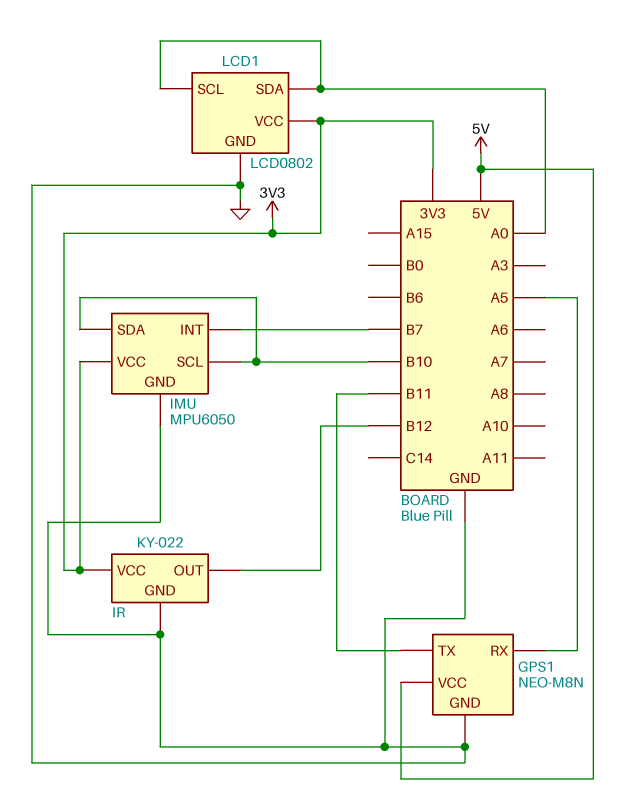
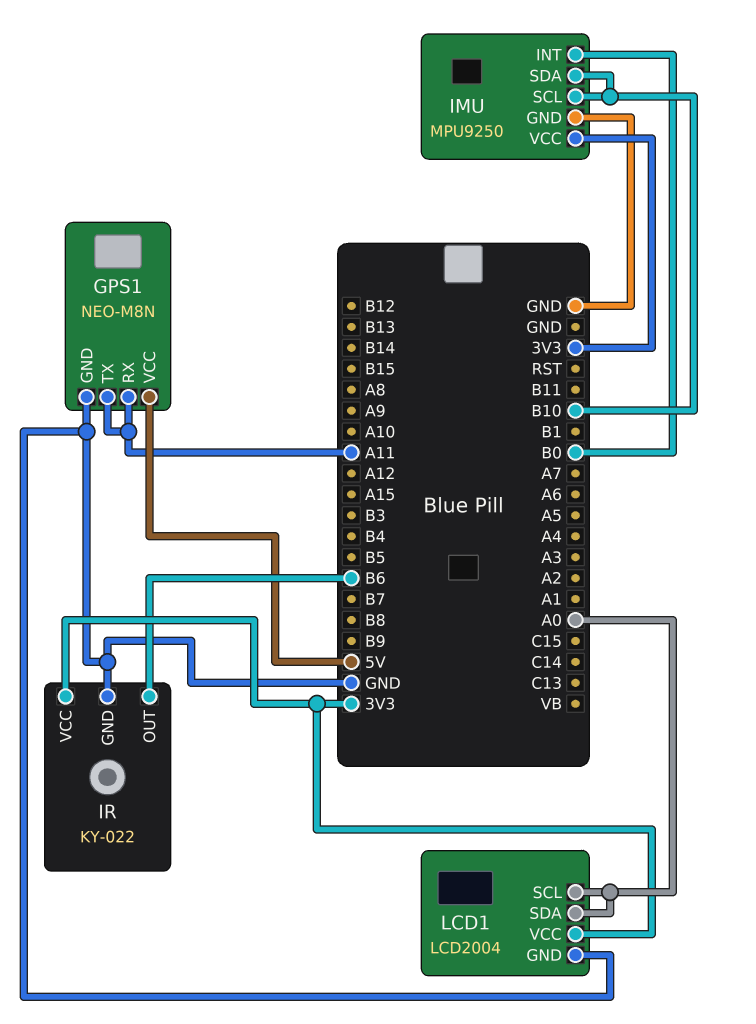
GPS1 pin RX: A5 -> A11
GPS1 pin TX: B11 -> A11
IMU: MPU6050 -> MPU9250
IMU pin INT: B7 -> B0
IR pin OUT: B12 -> B6
LCD1: LCD0802 -> LCD2004

